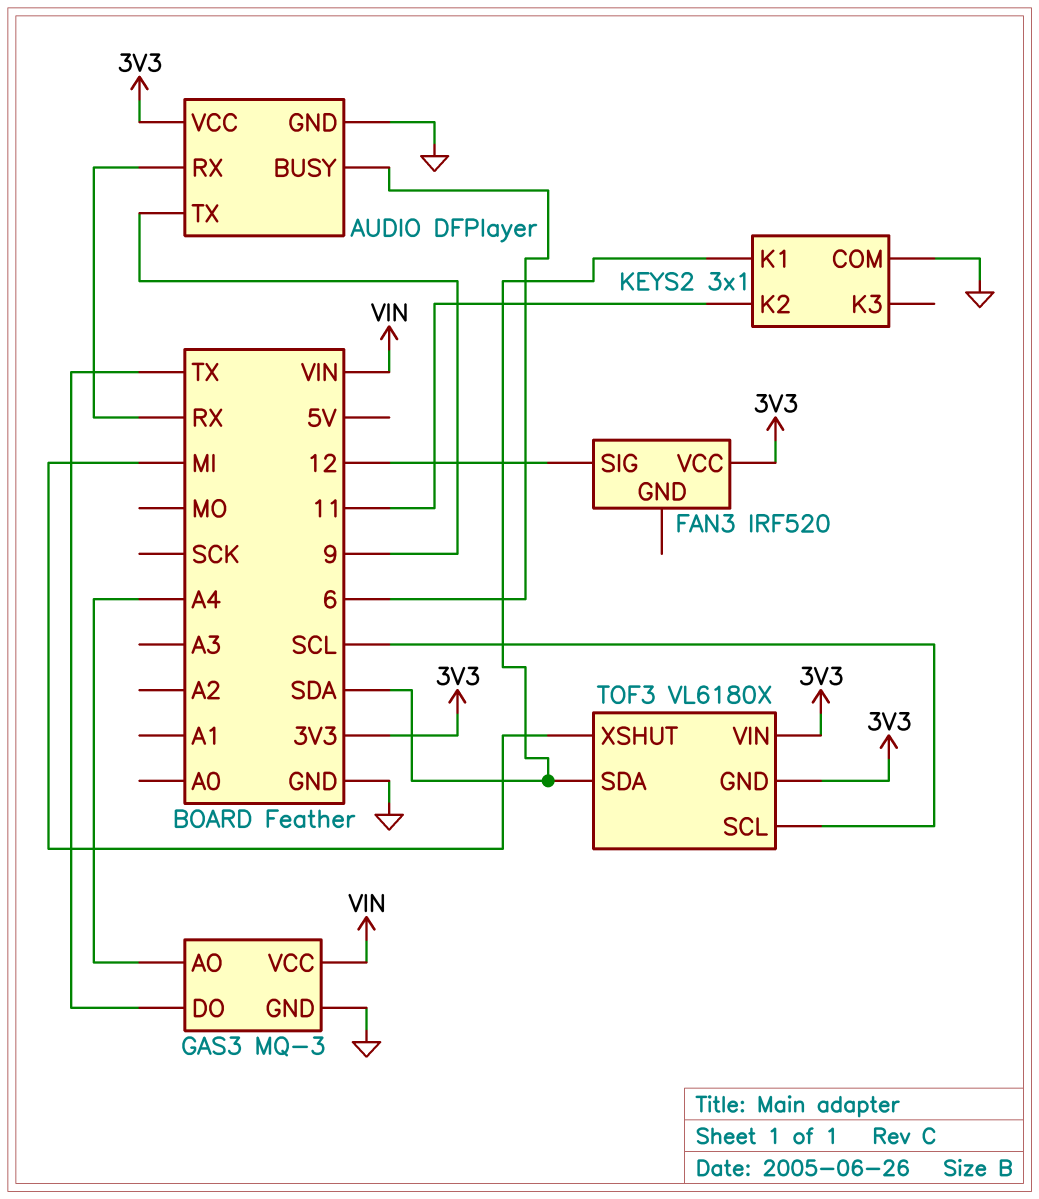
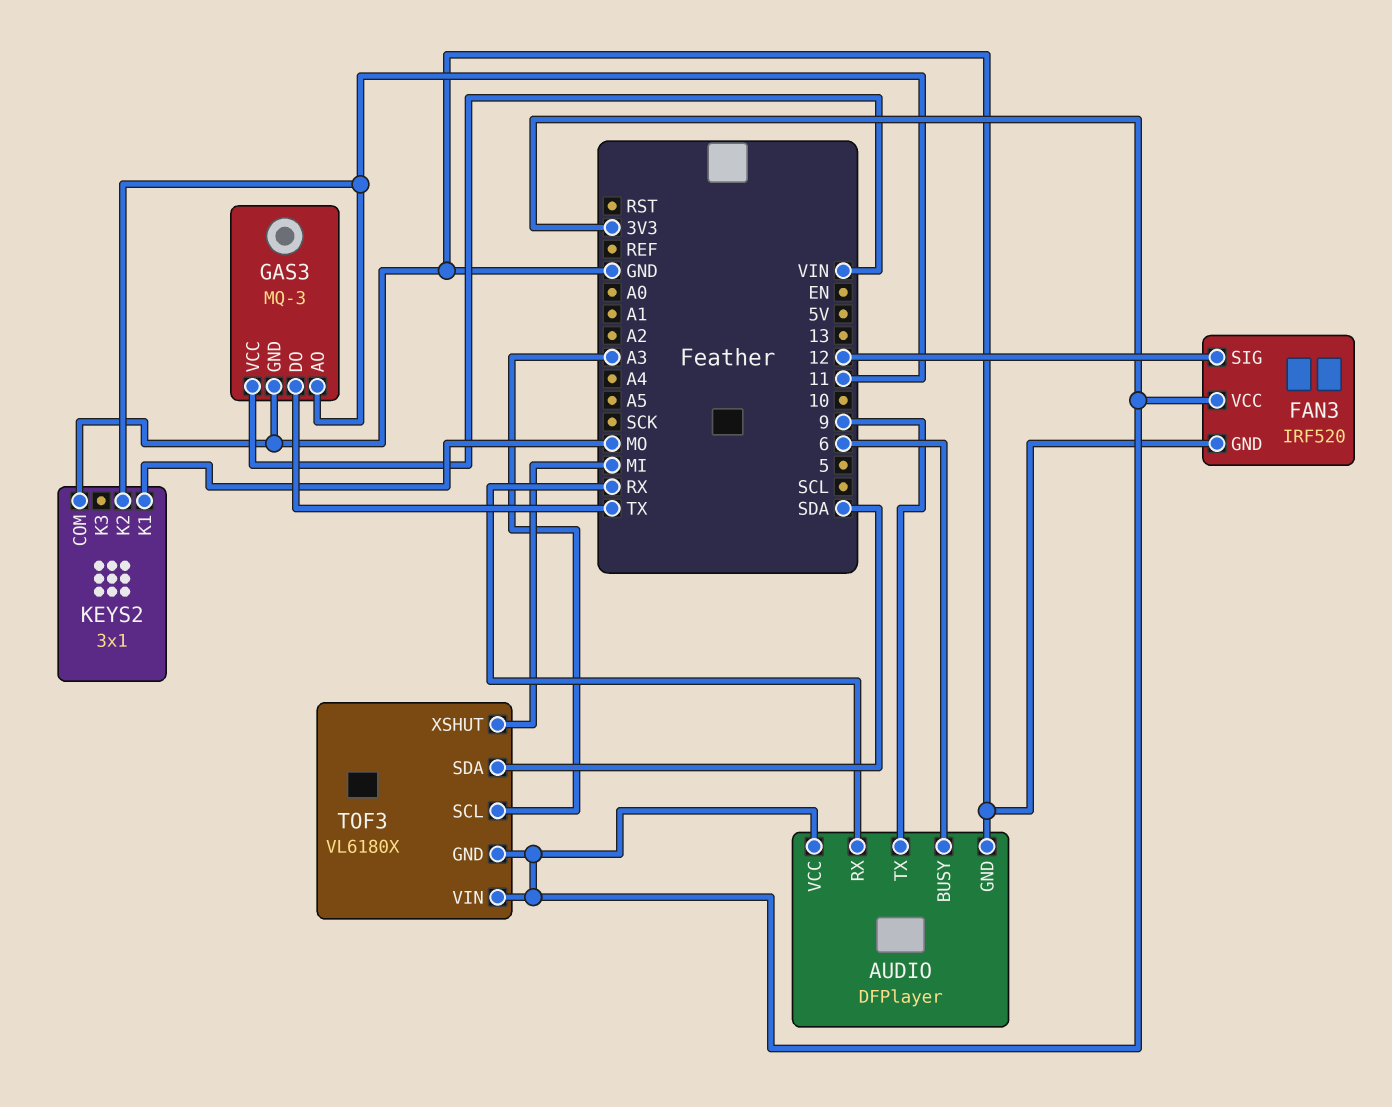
FAN3 pin GND: none -> GND
GAS3 pin AO: A4 -> 11
KEYS2 pin K1: SDA -> MO
TOF3 pin SCL: SCL -> A3

